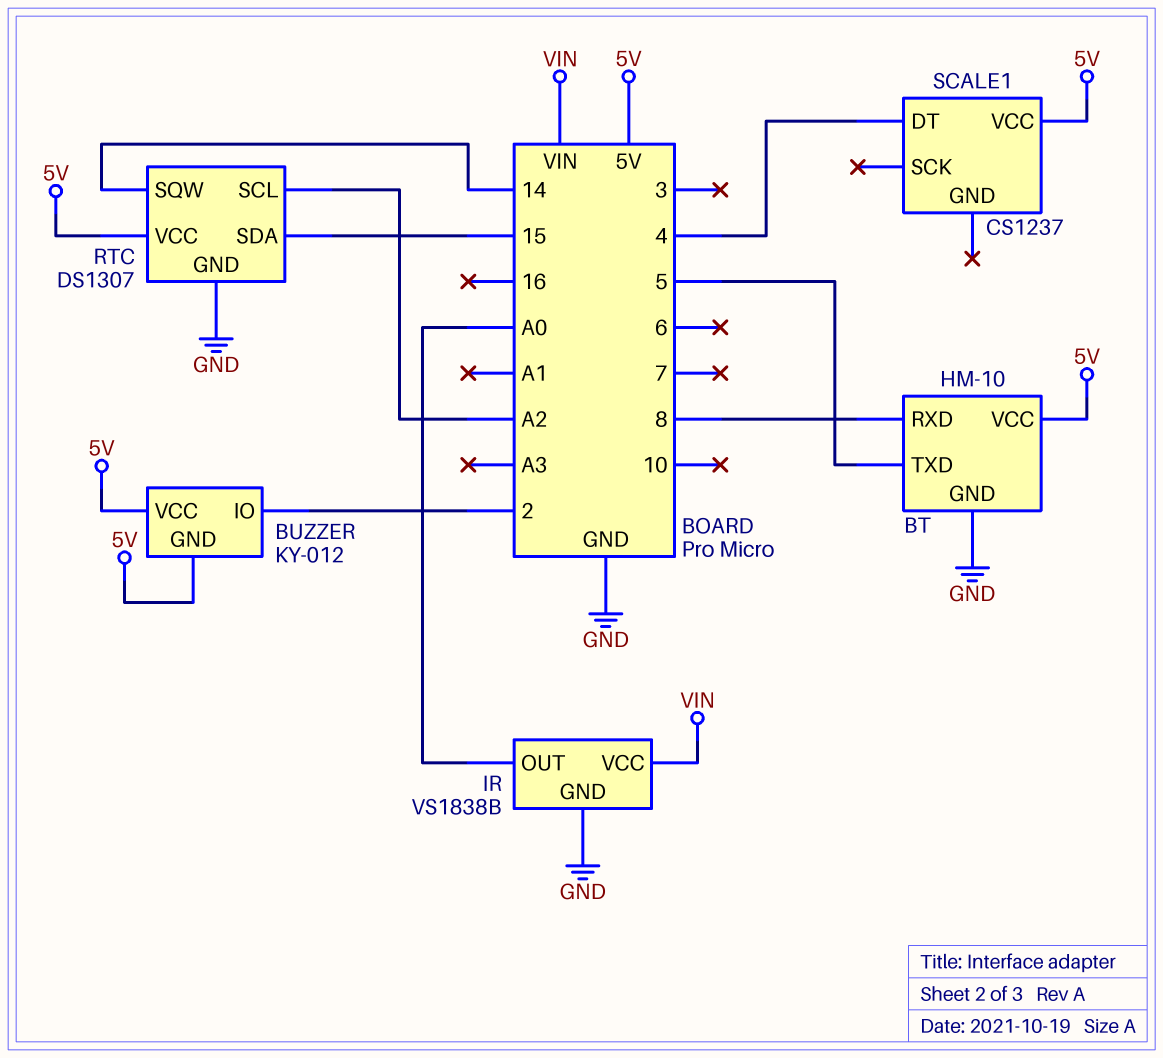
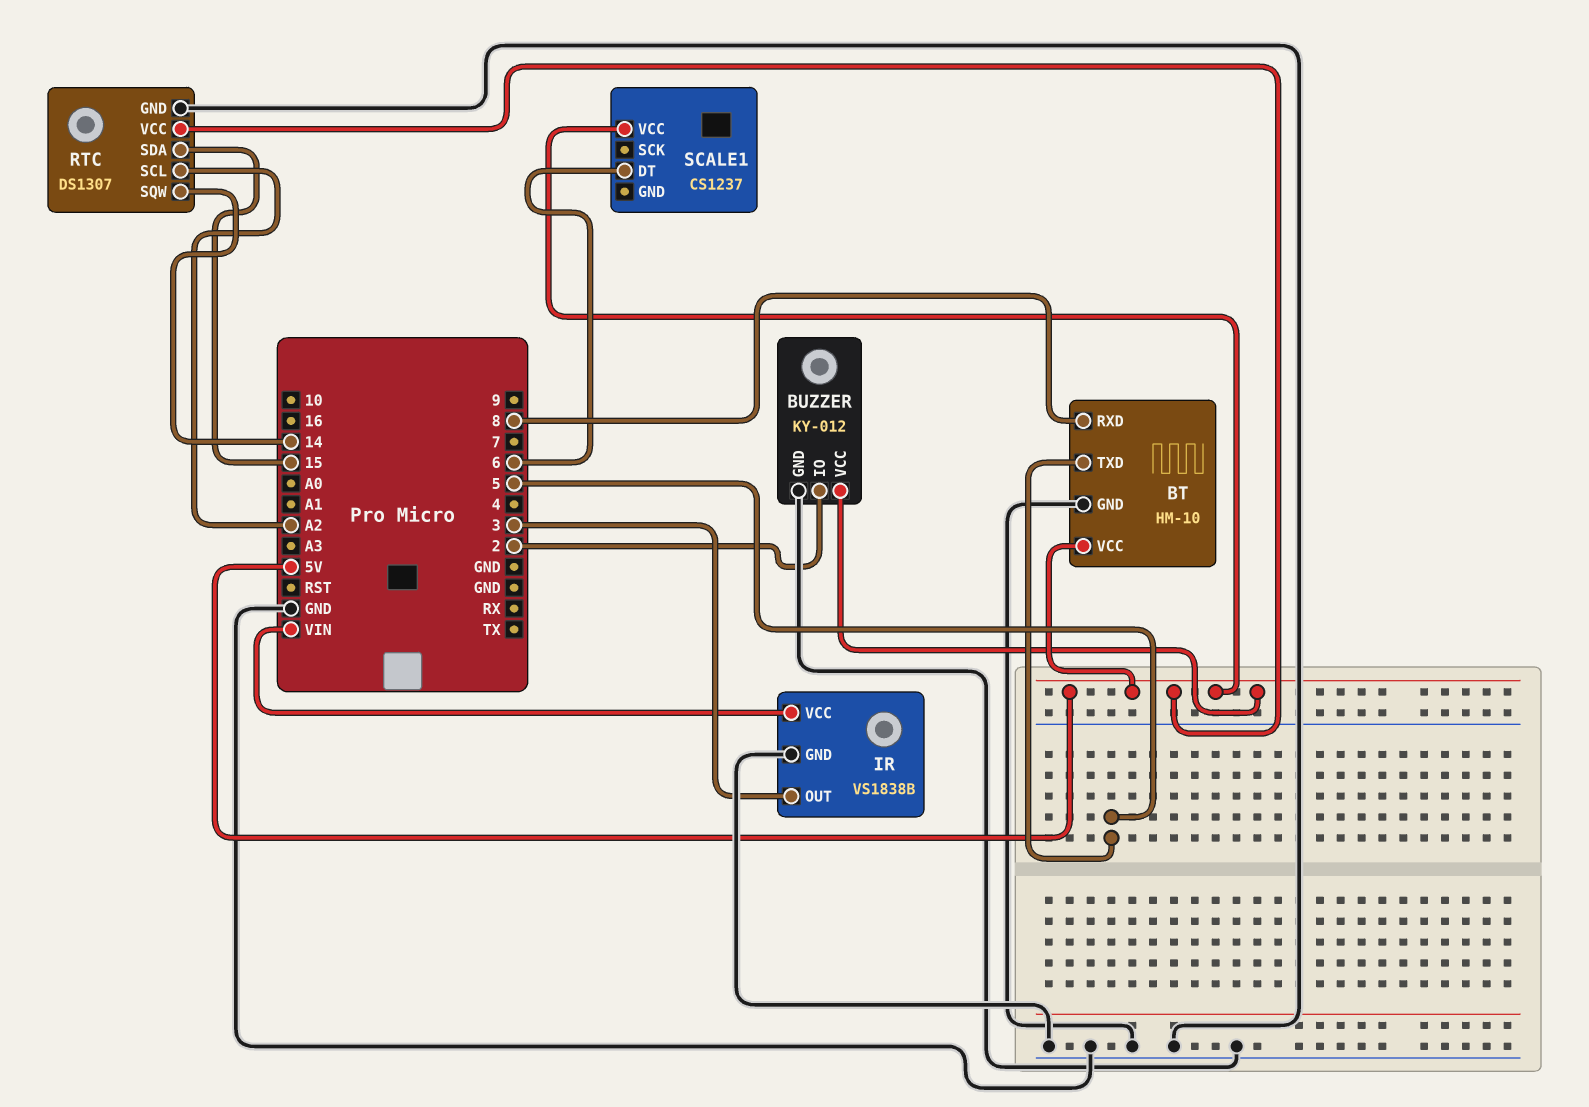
BUZZER pin GND: 5V -> GND
IR pin OUT: A0 -> 3
SCALE1 pin DT: 4 -> 6

